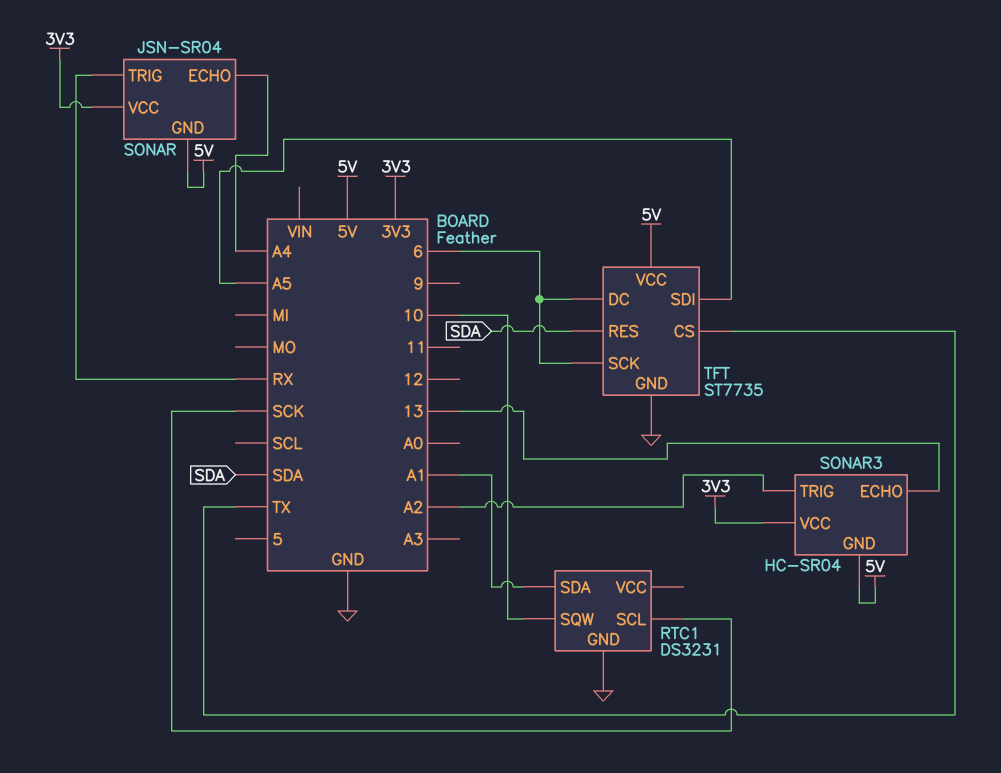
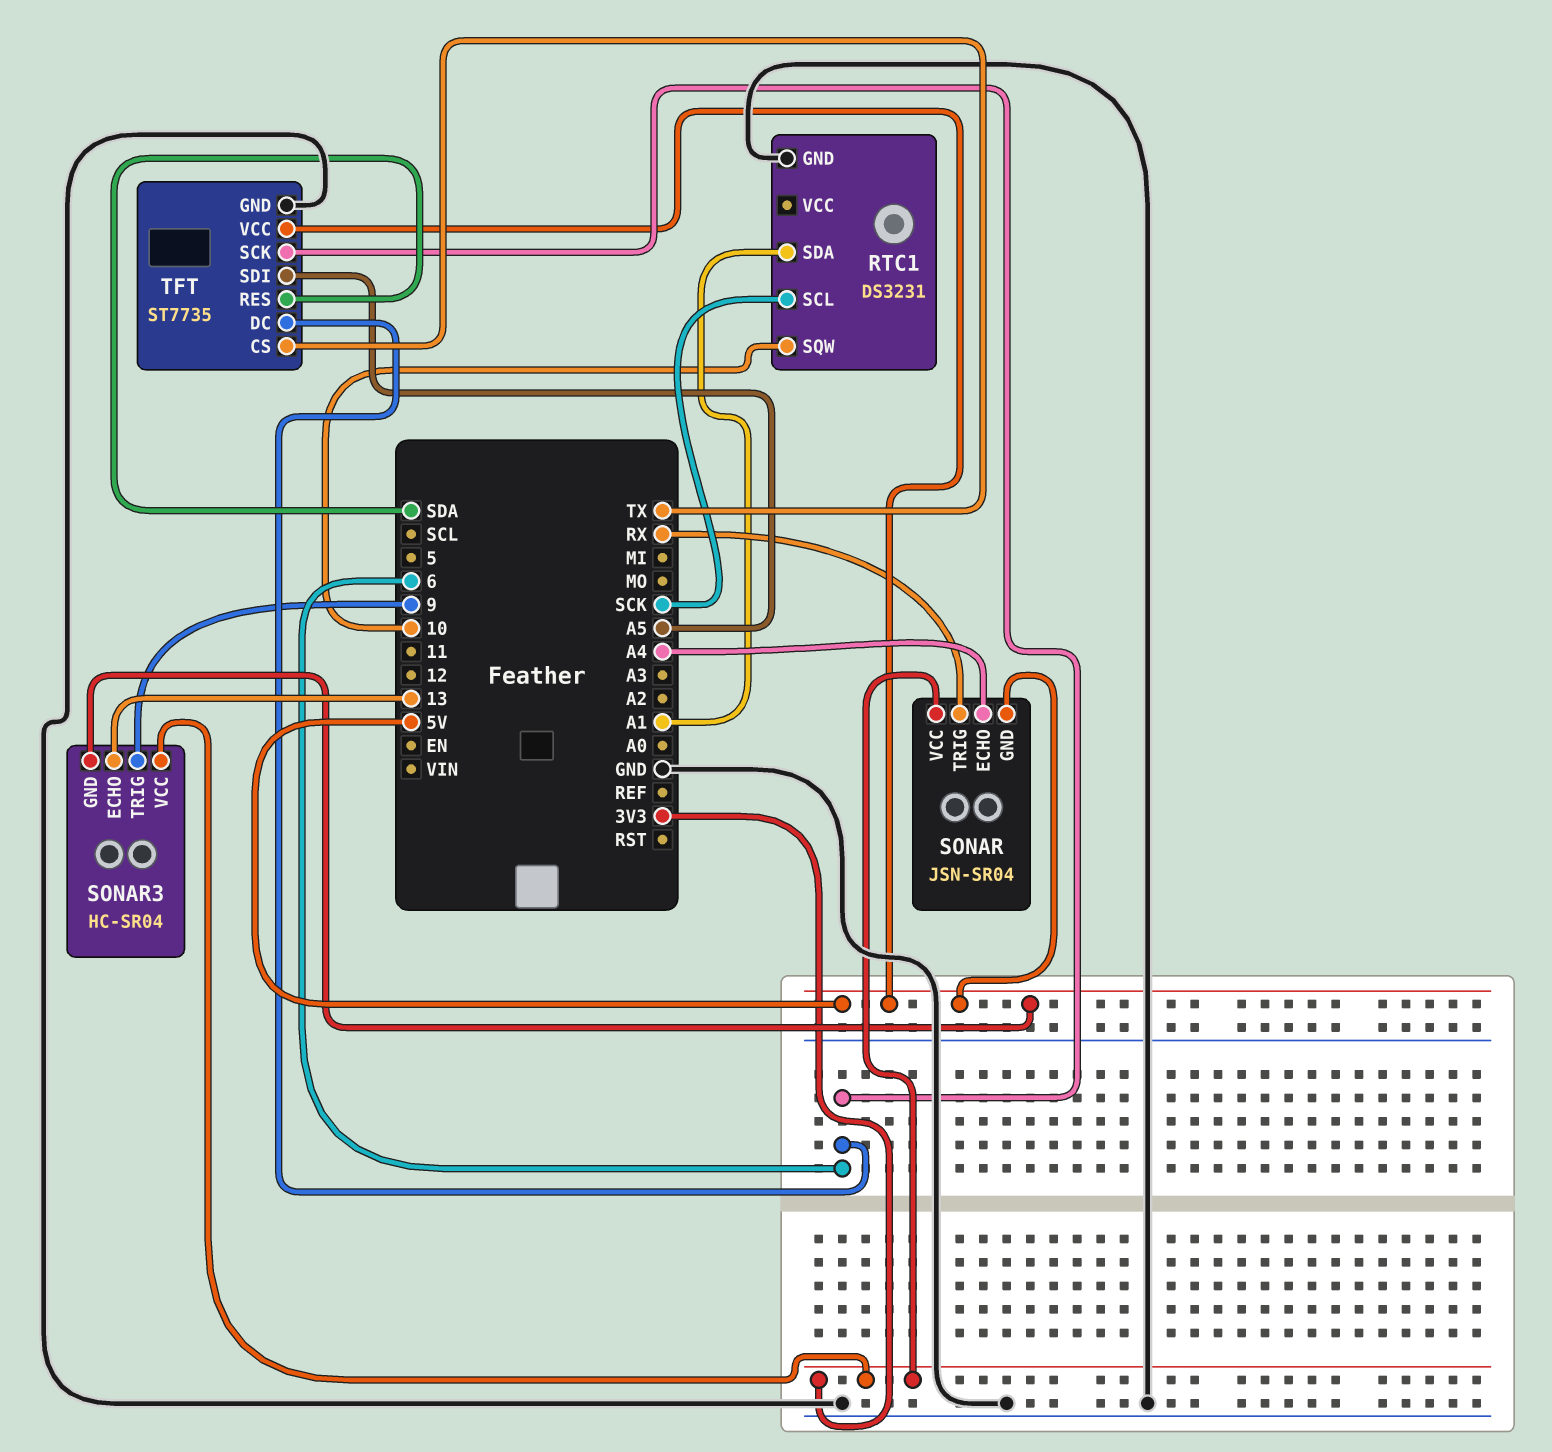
SONAR3 pin TRIG: A2 -> 9

